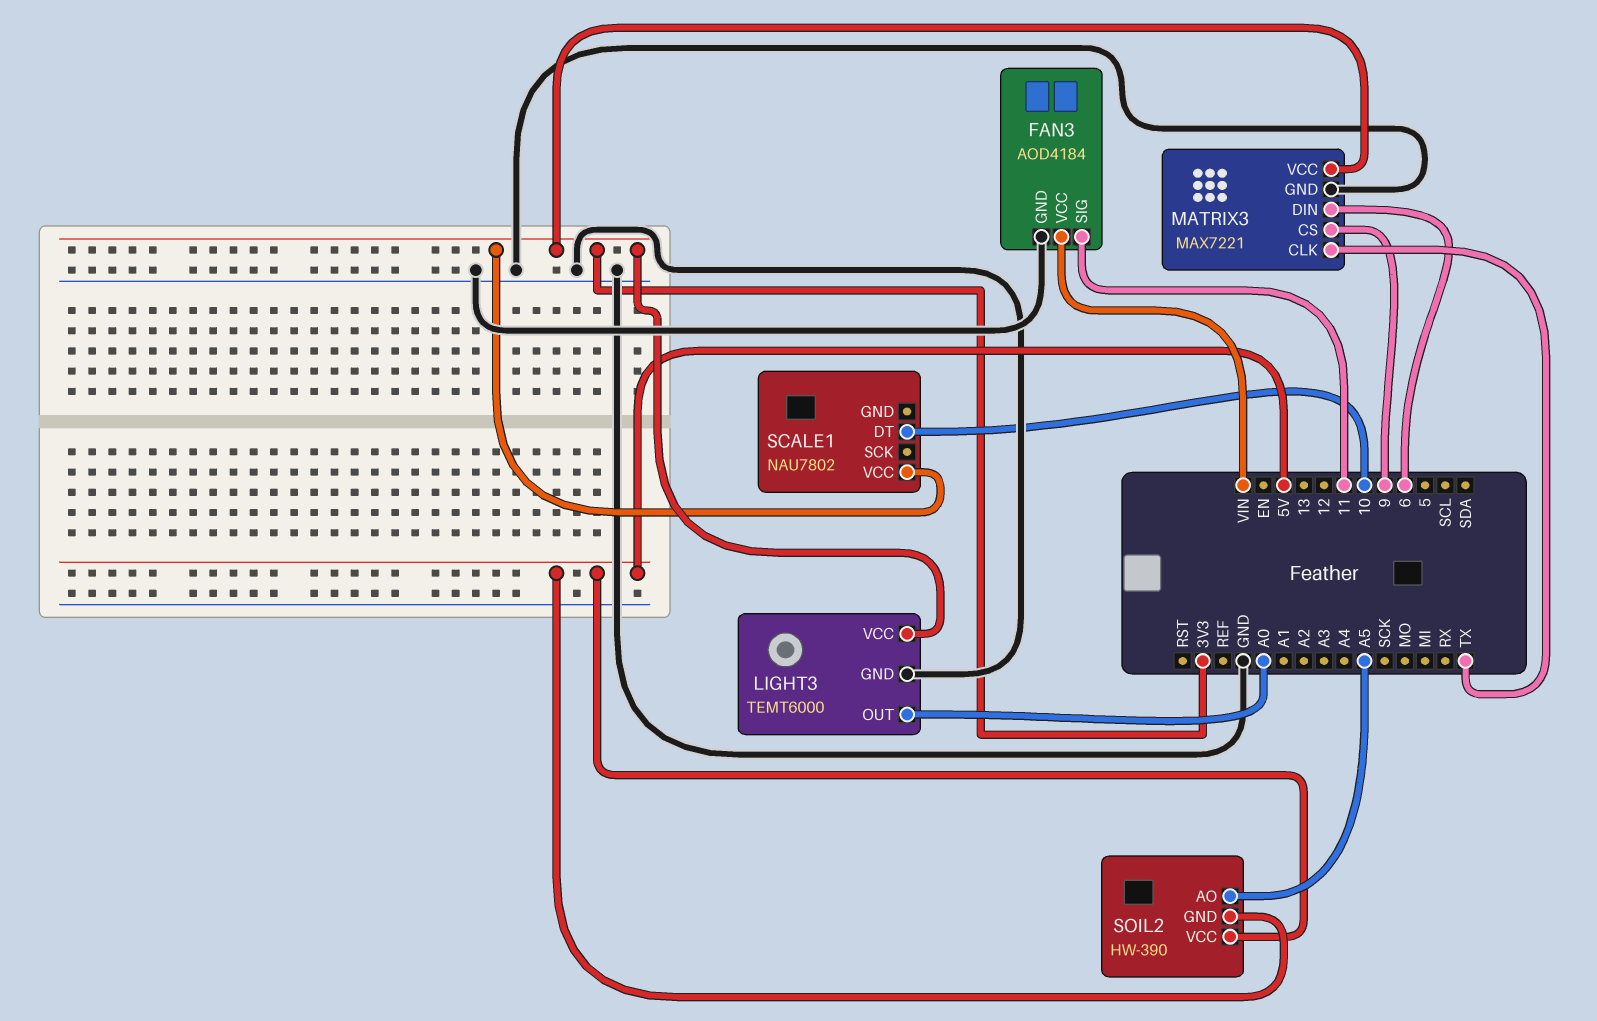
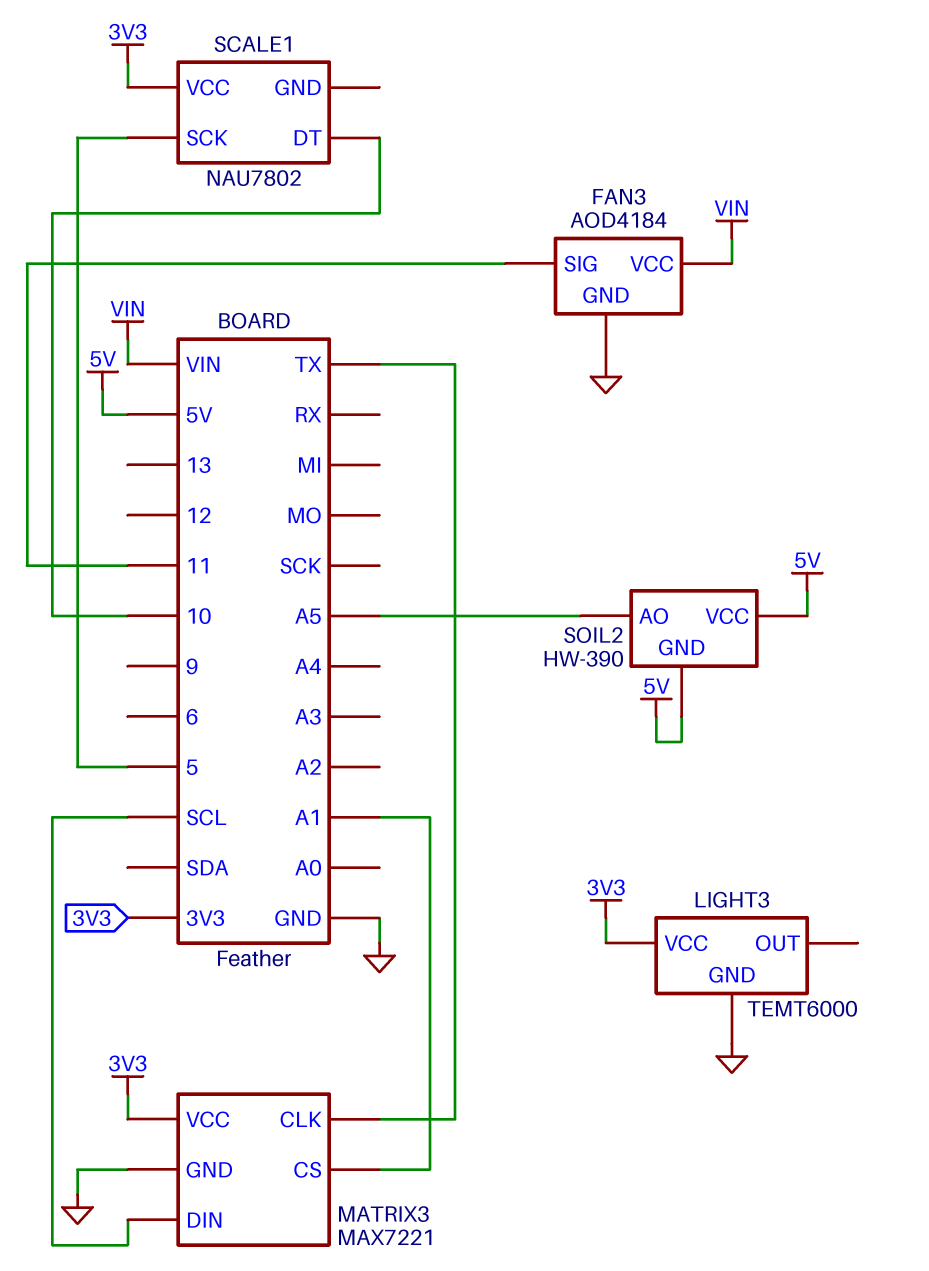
LIGHT3 pin OUT: A0 -> none
MATRIX3 pin CS: 9 -> A1
MATRIX3 pin DIN: 6 -> SCL
SCALE1 pin SCK: none -> 5

